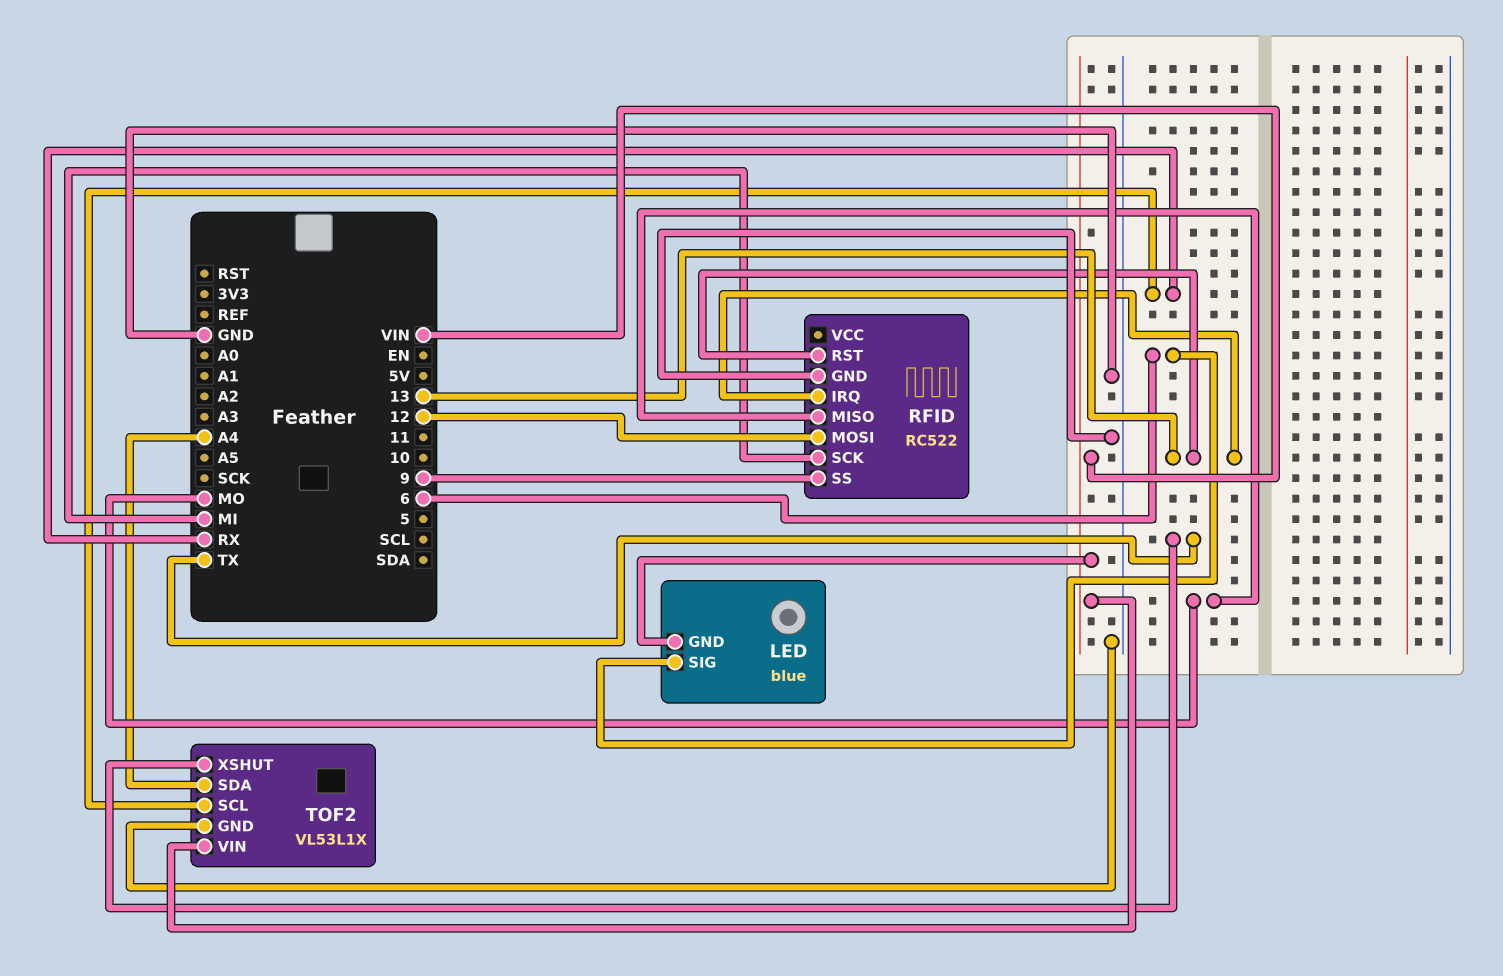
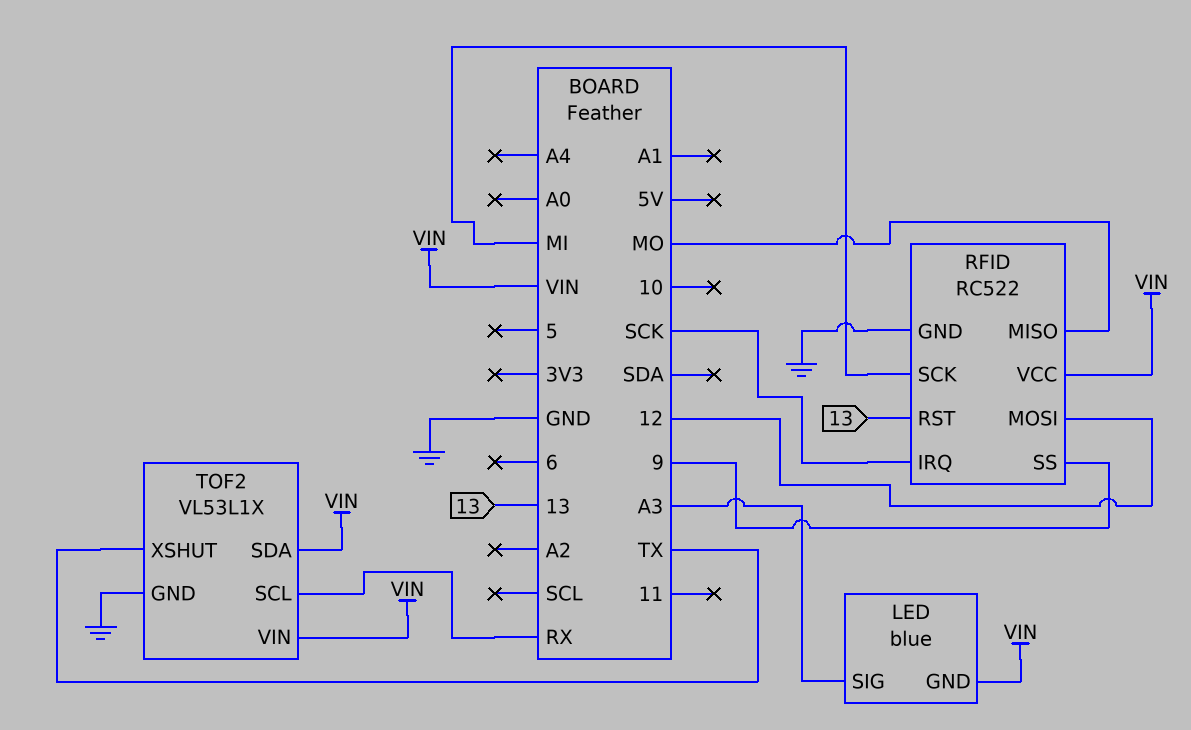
LED pin SIG: 6 -> A3
RFID pin IRQ: 13 -> SCK
RFID pin VCC: none -> VIN
TOF2 pin SDA: A4 -> VIN

